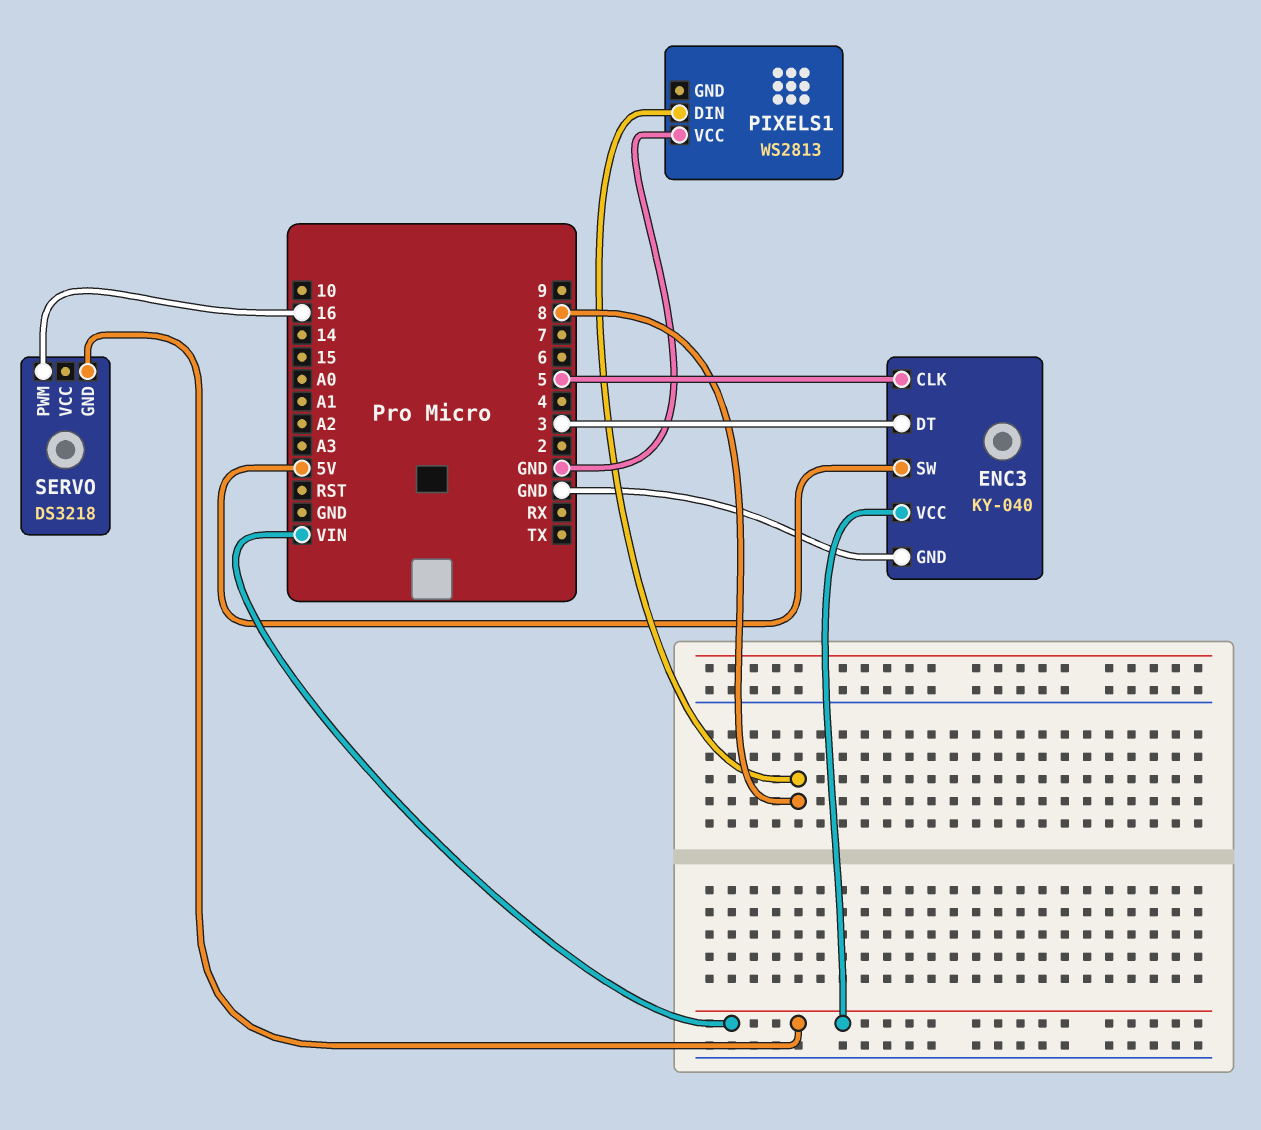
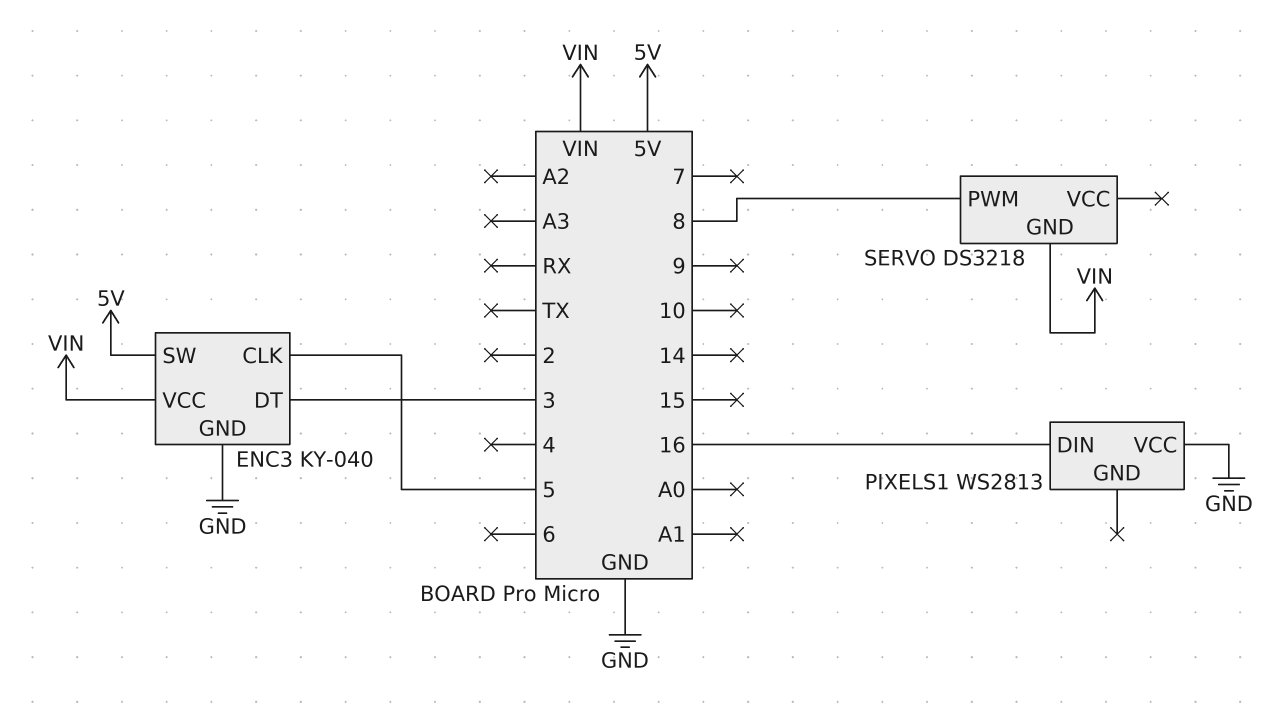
PIXELS1 pin DIN: 8 -> 16
SERVO pin PWM: 16 -> 8

